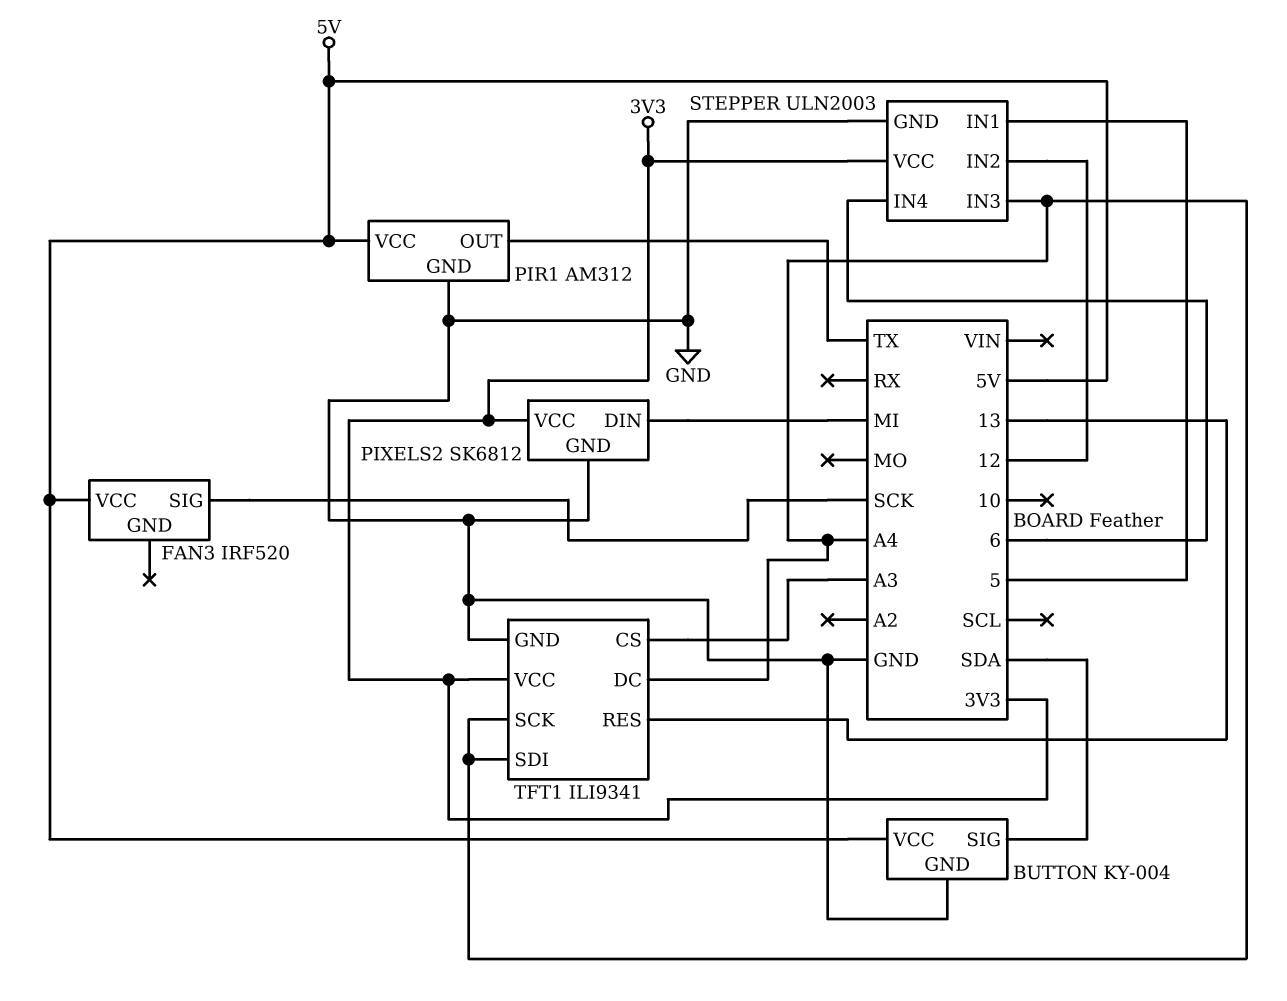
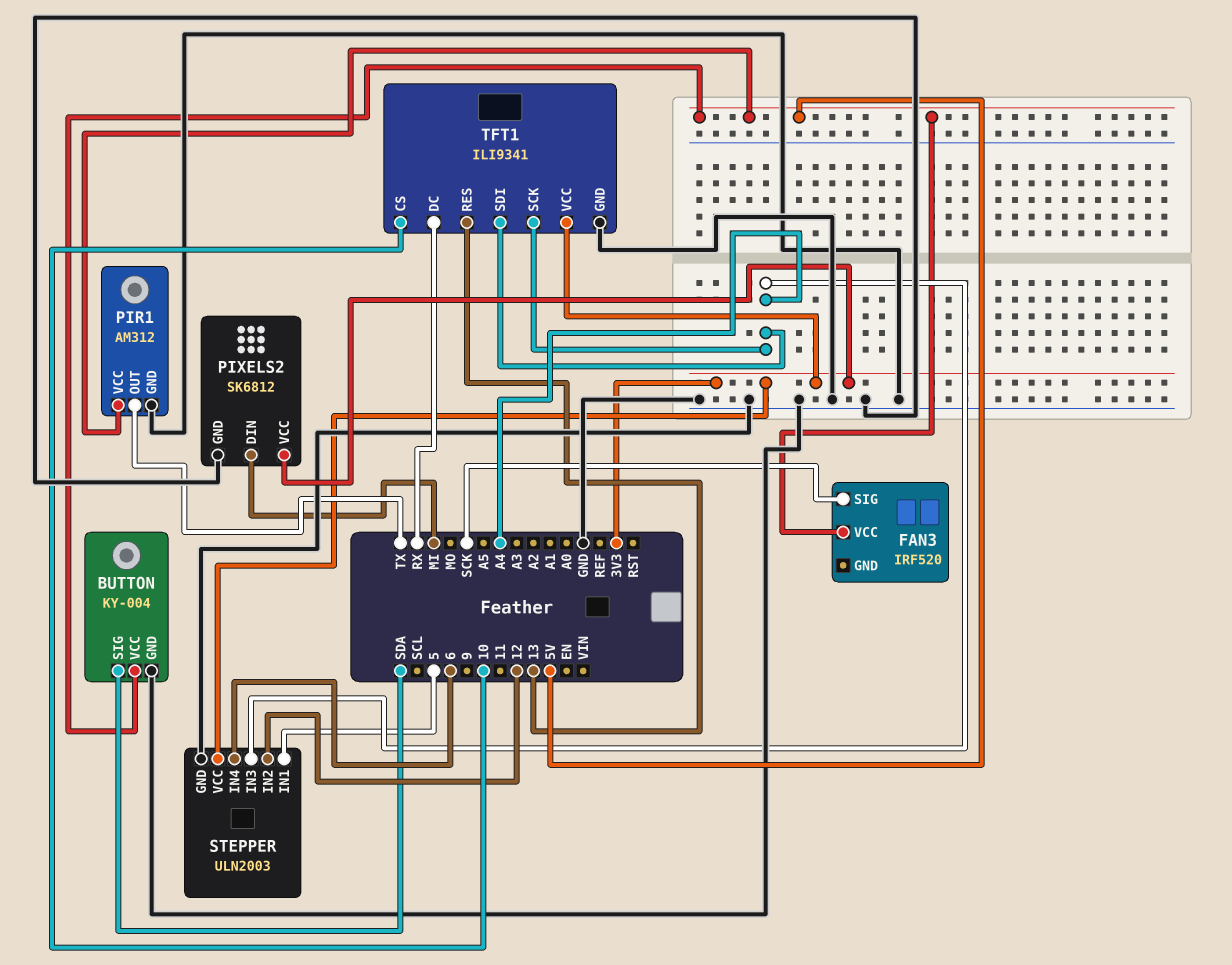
TFT1 pin CS: A3 -> 10
TFT1 pin DC: A4 -> RX

